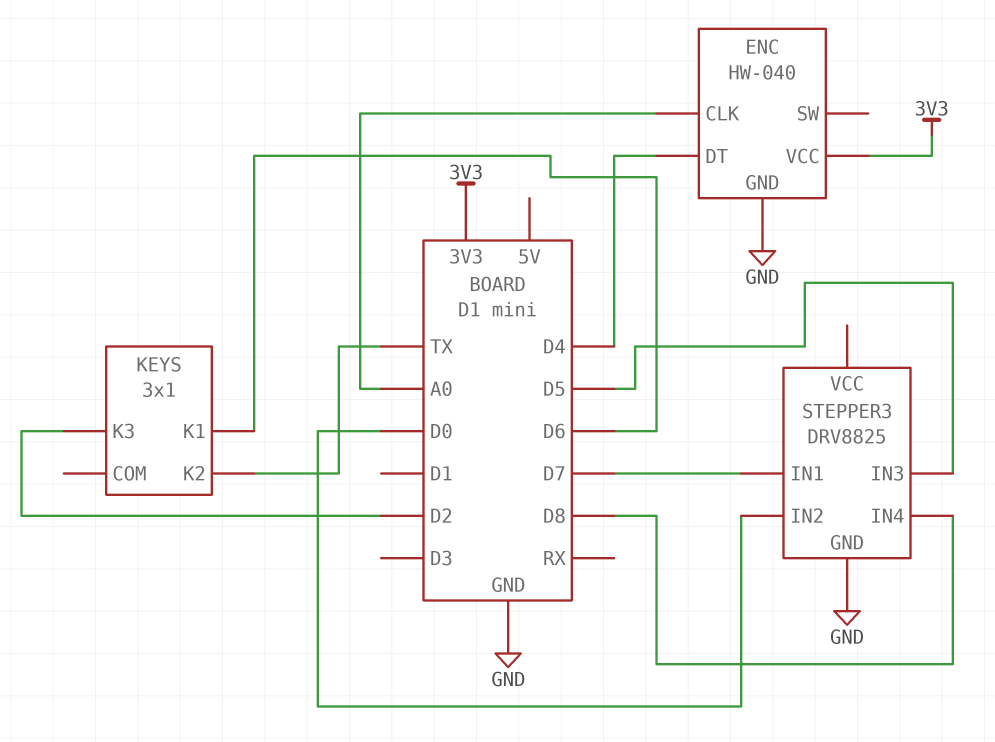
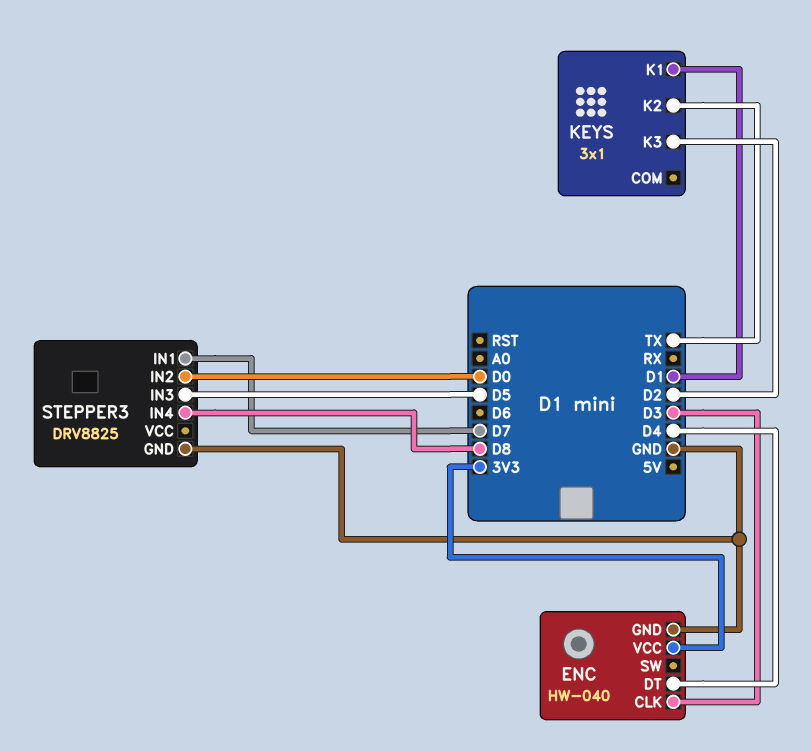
ENC pin CLK: A0 -> D3
KEYS pin K1: D6 -> D1

